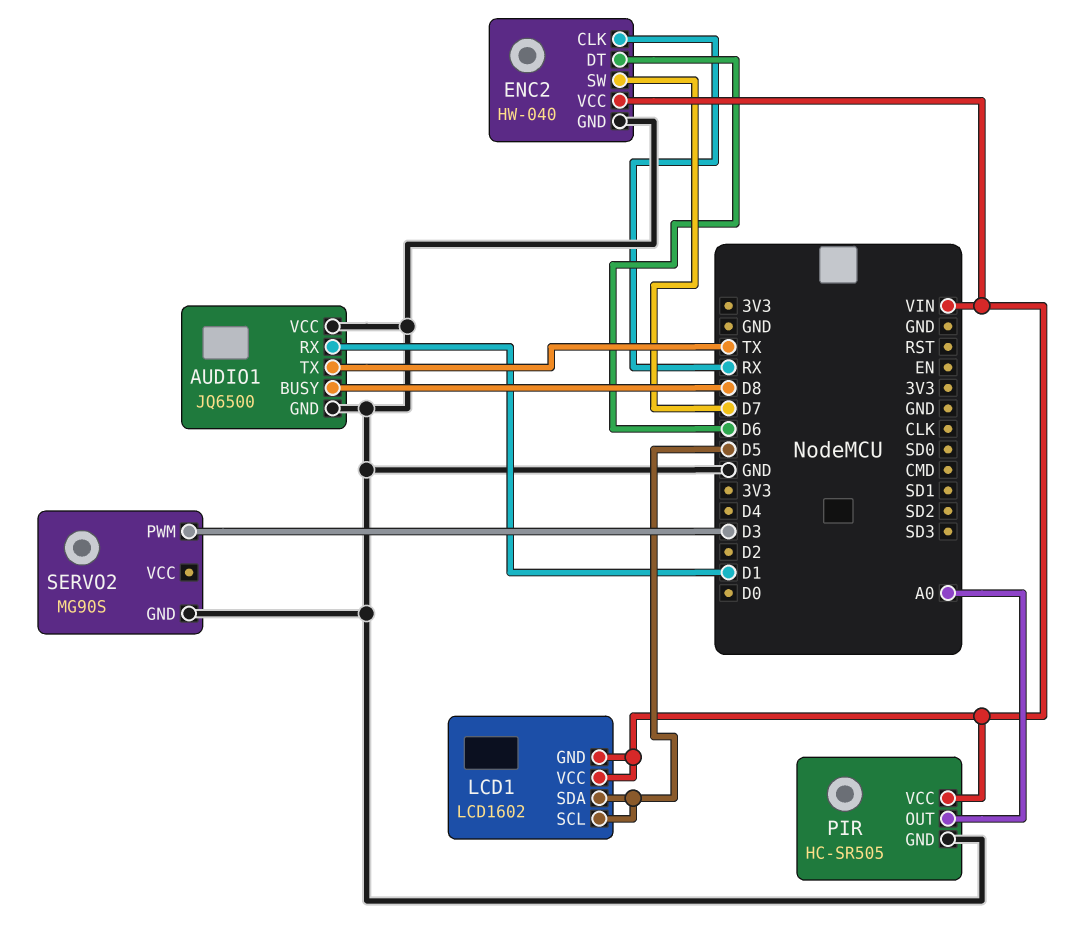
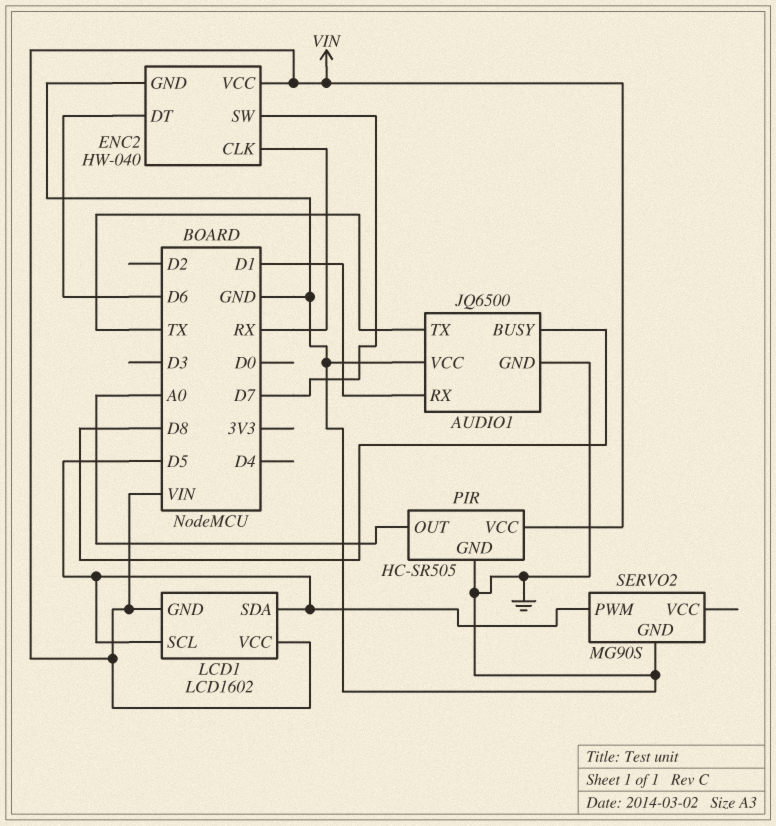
SERVO2 pin PWM: D3 -> D5

